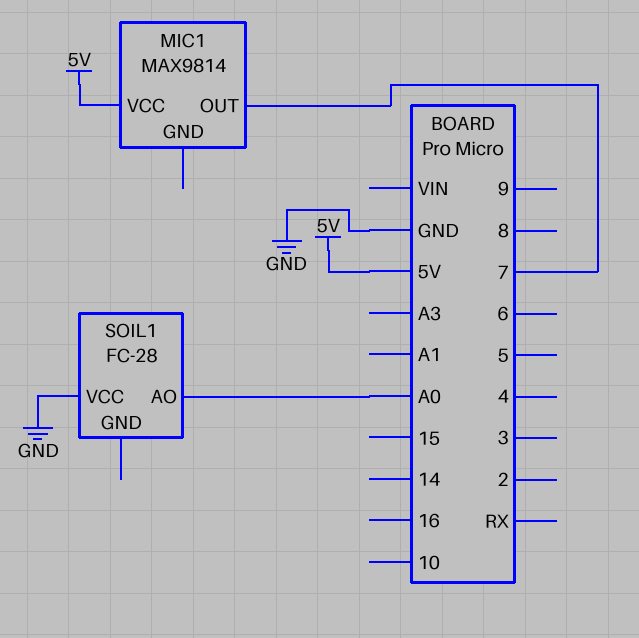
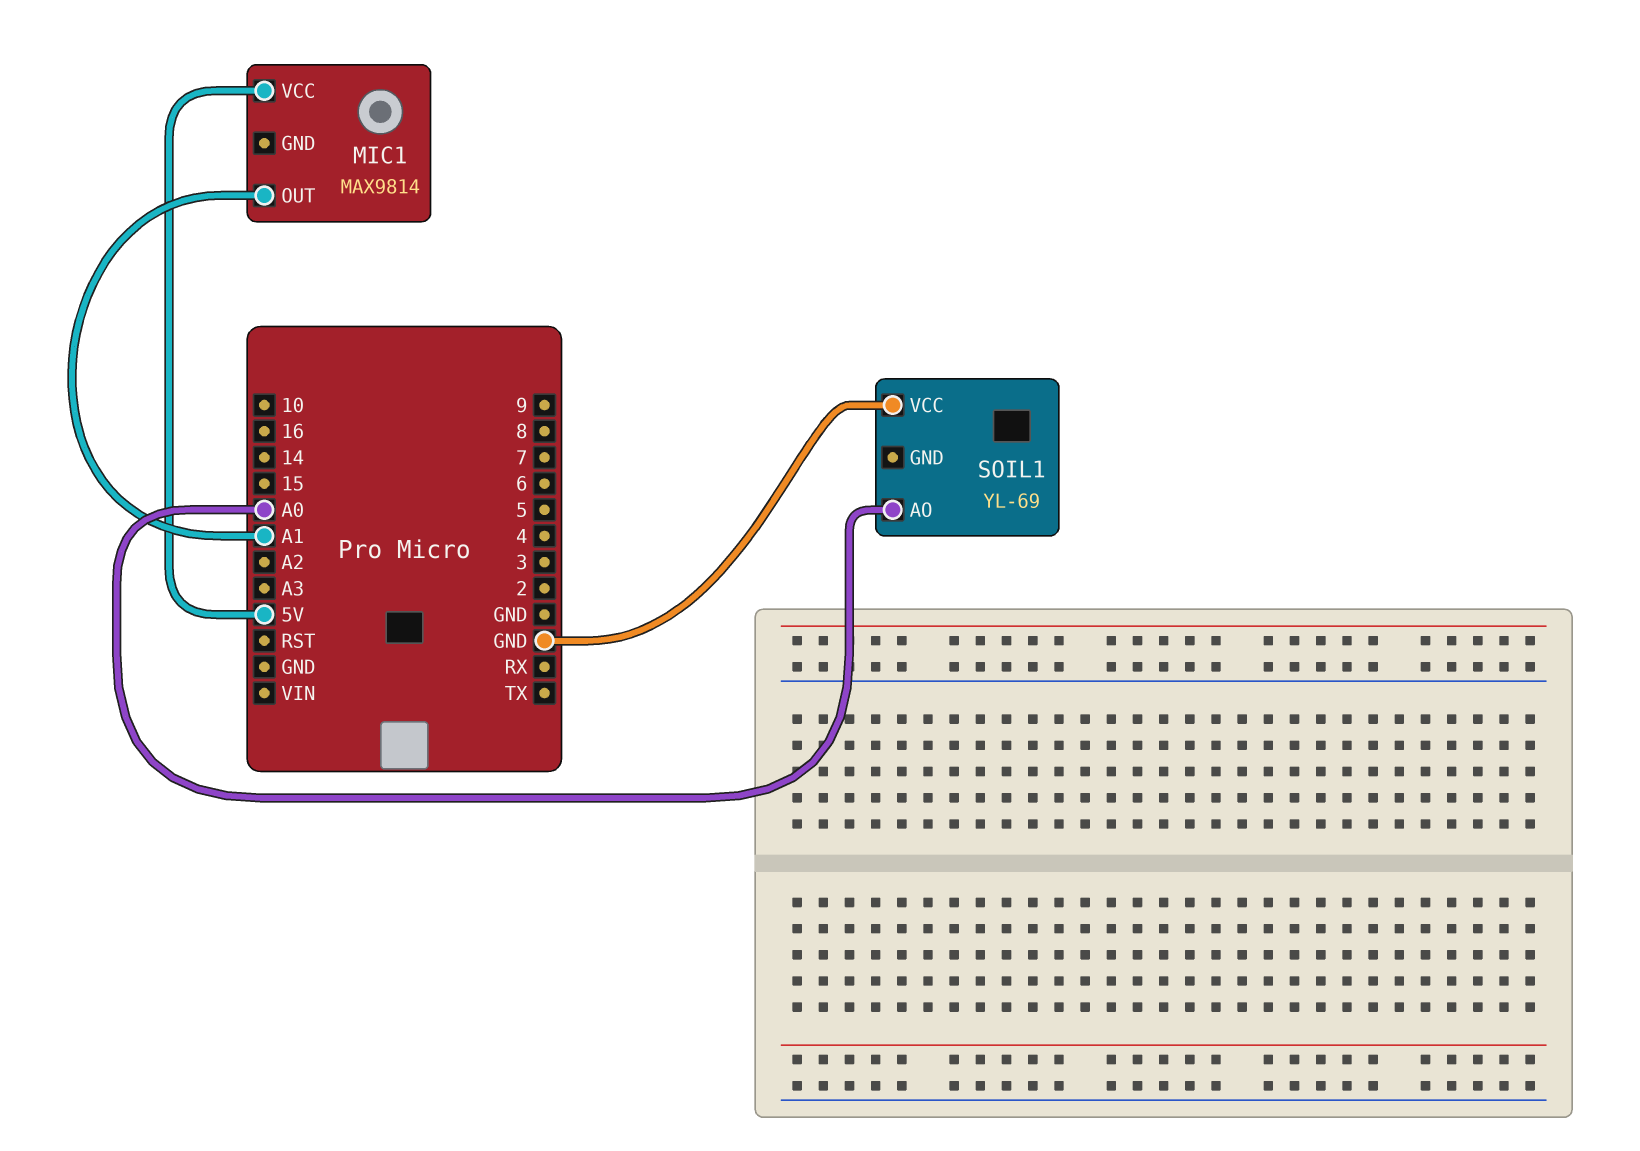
MIC1 pin OUT: 7 -> A1
SOIL1: FC-28 -> YL-69

